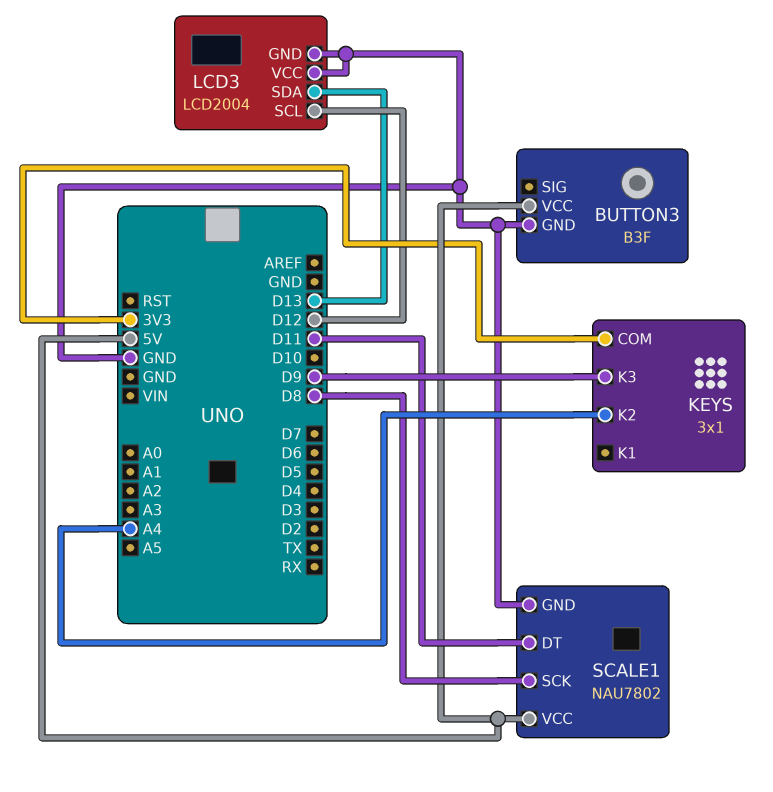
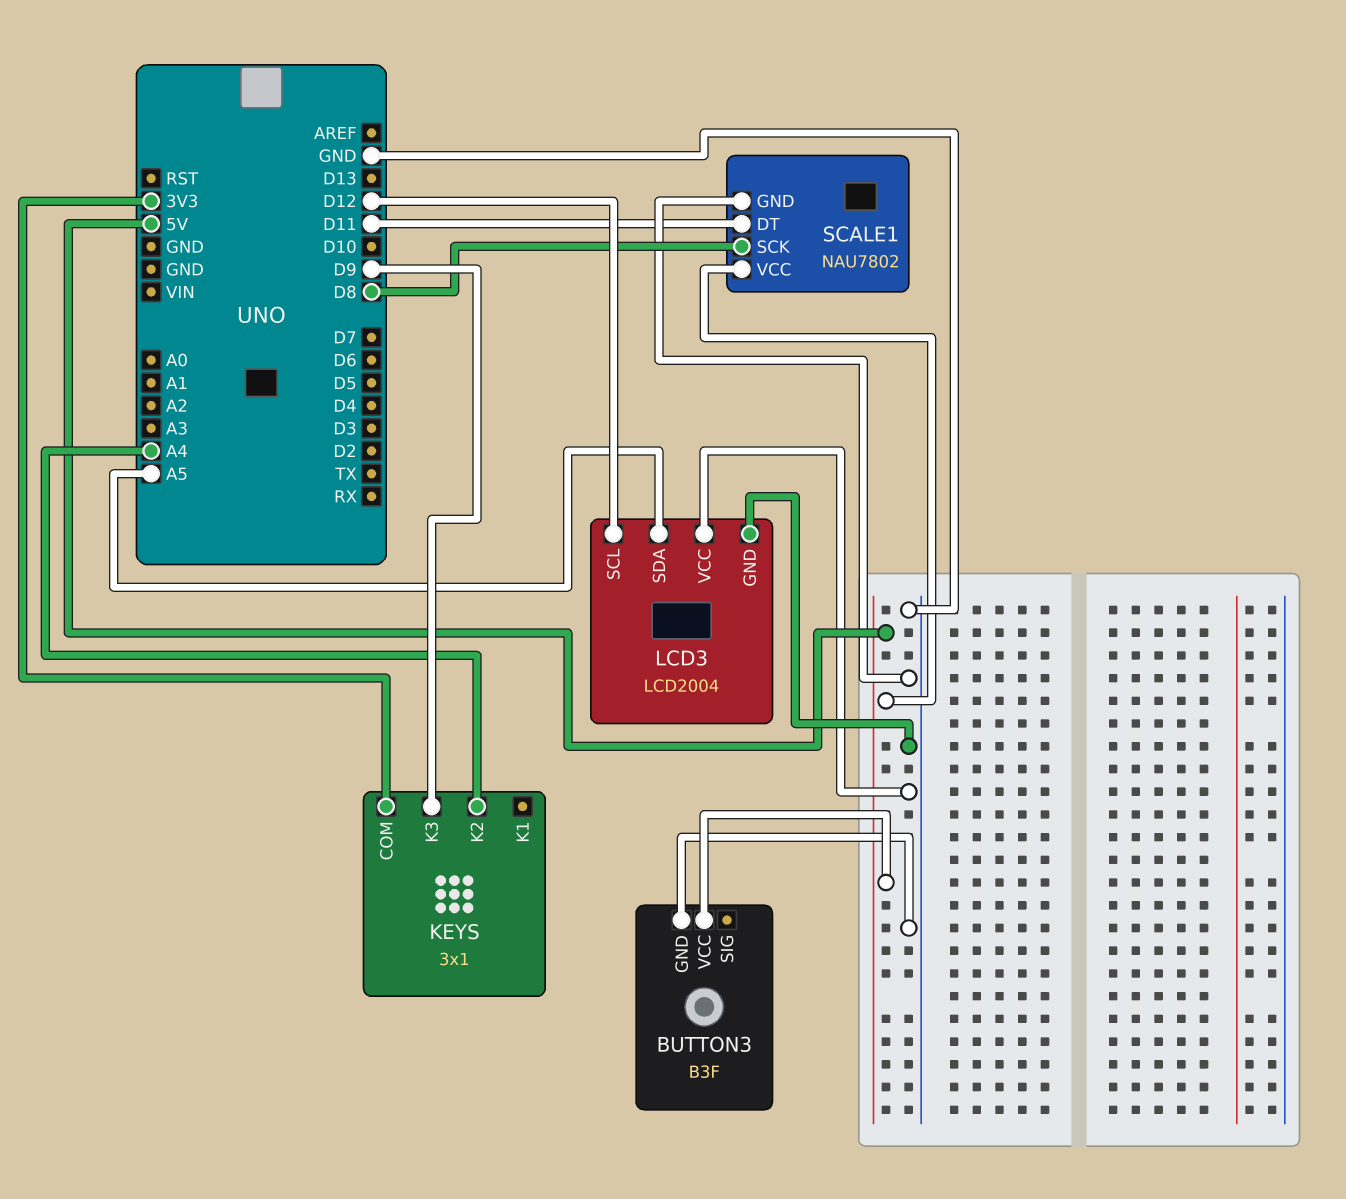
LCD3 pin SDA: D13 -> A5

